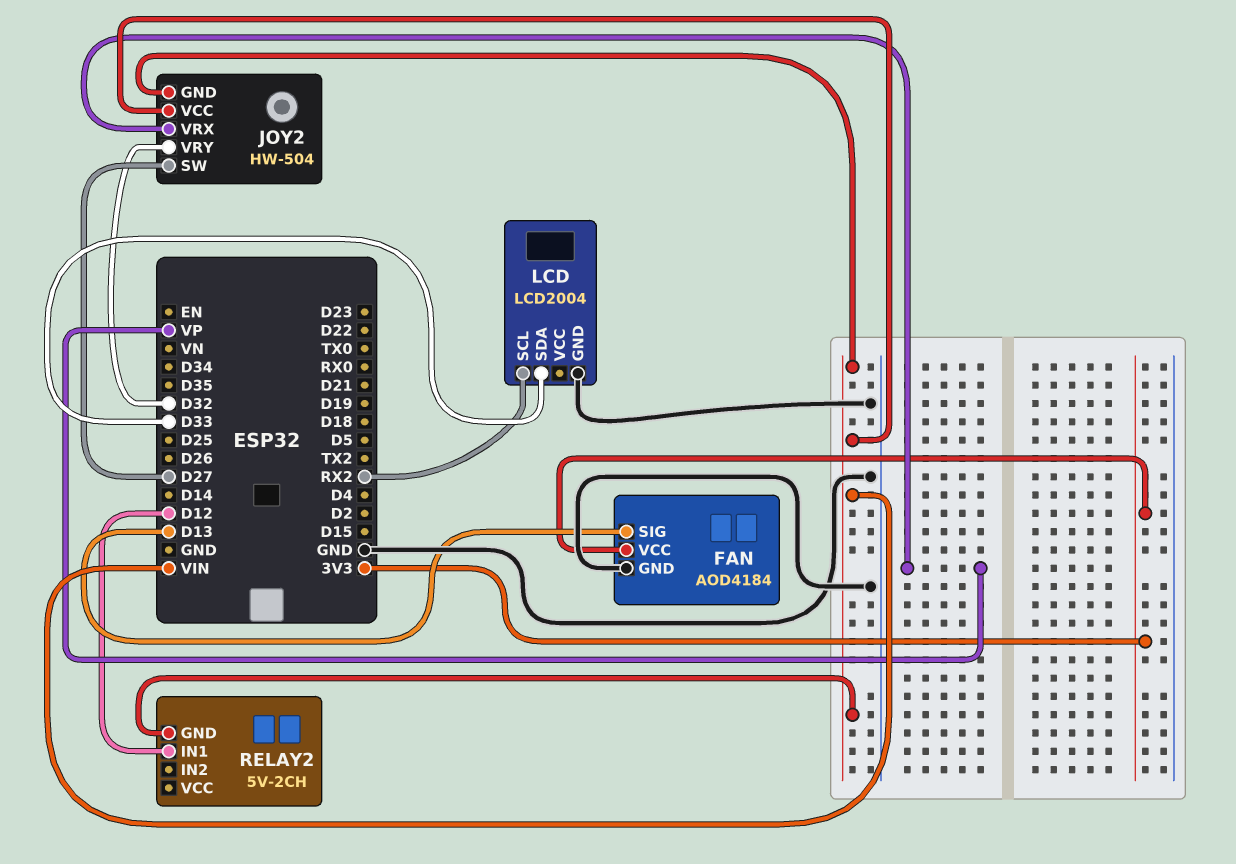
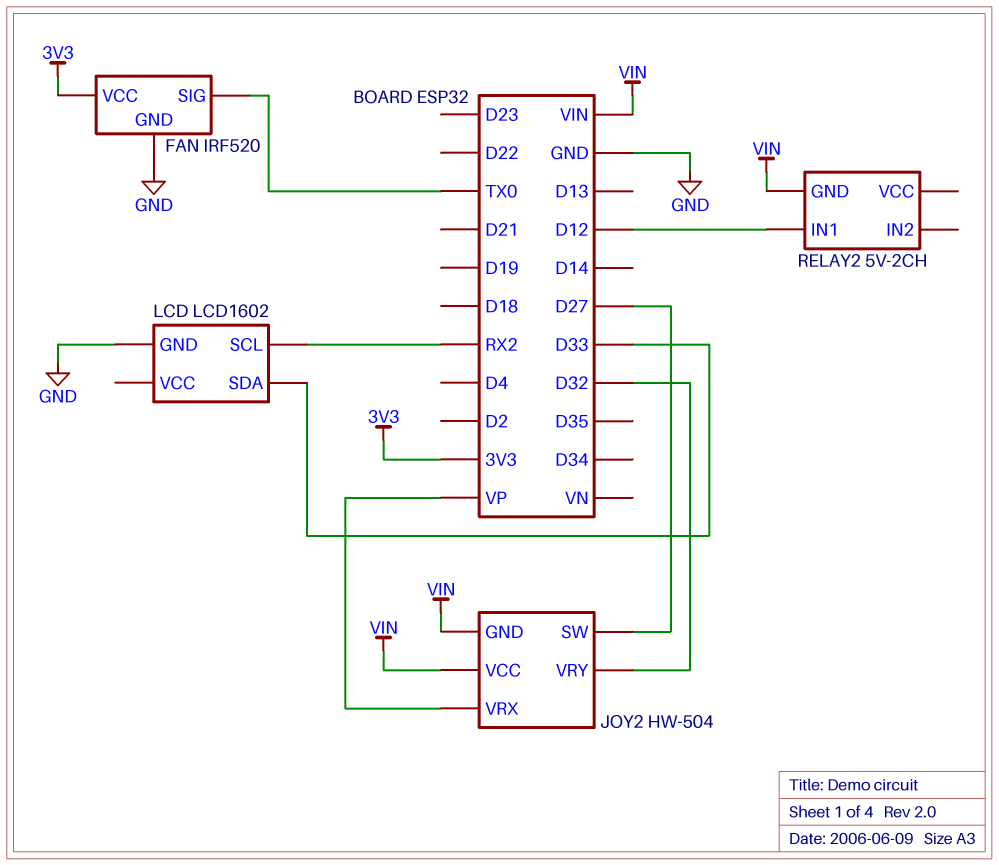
FAN: AOD4184 -> IRF520
FAN pin SIG: D13 -> TX0
LCD: LCD2004 -> LCD1602

